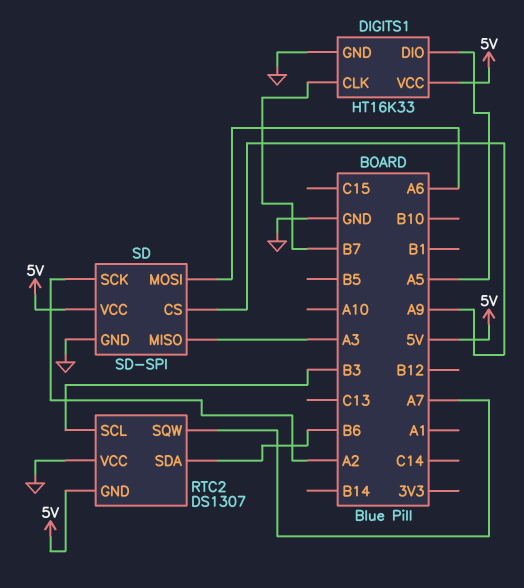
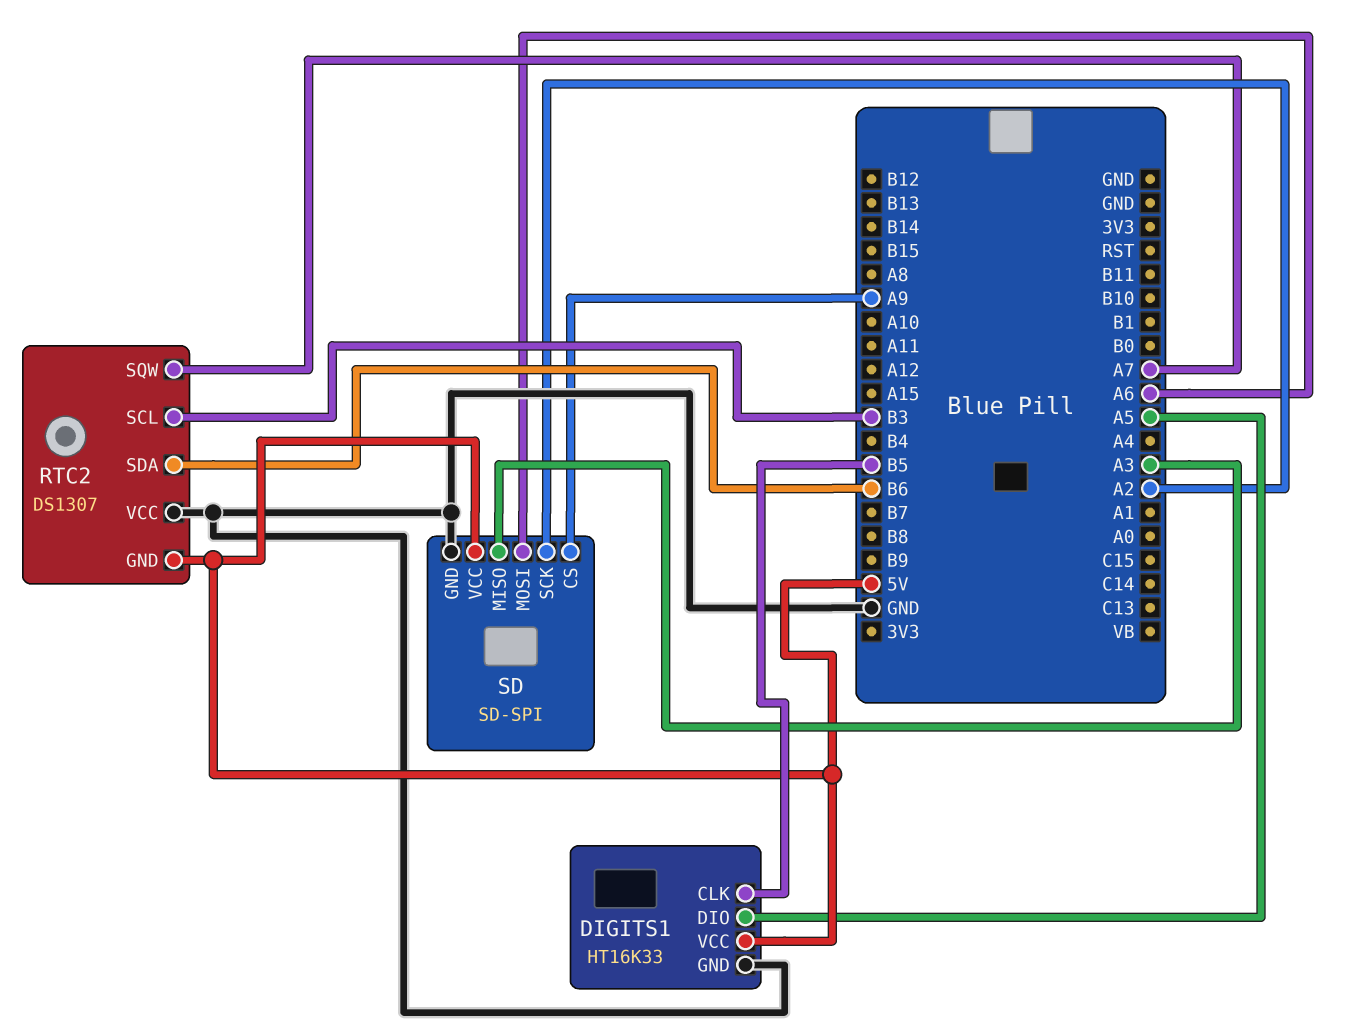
DIGITS1 pin CLK: B7 -> B5

